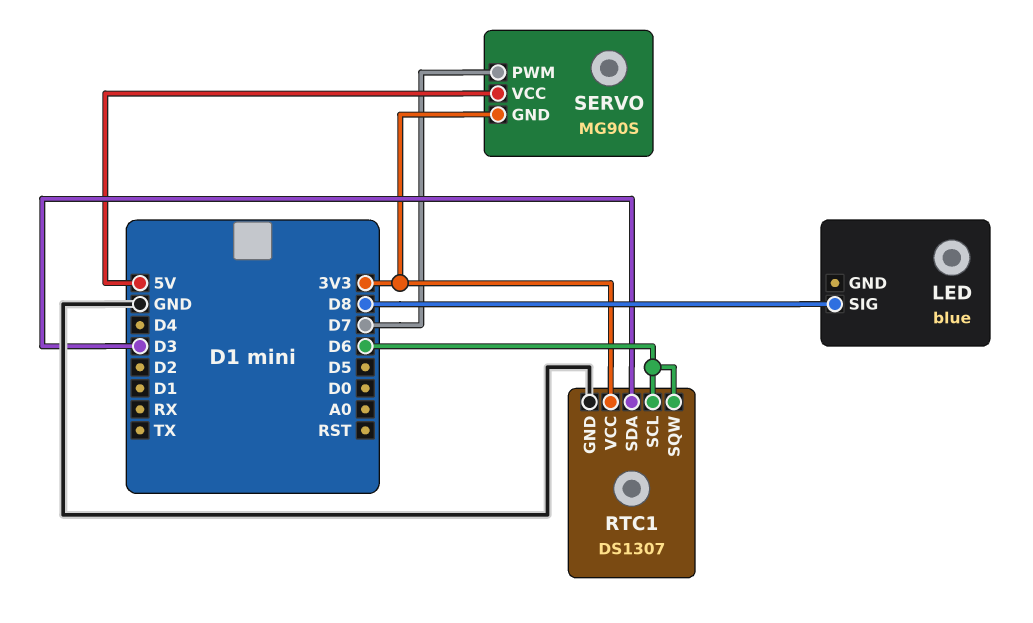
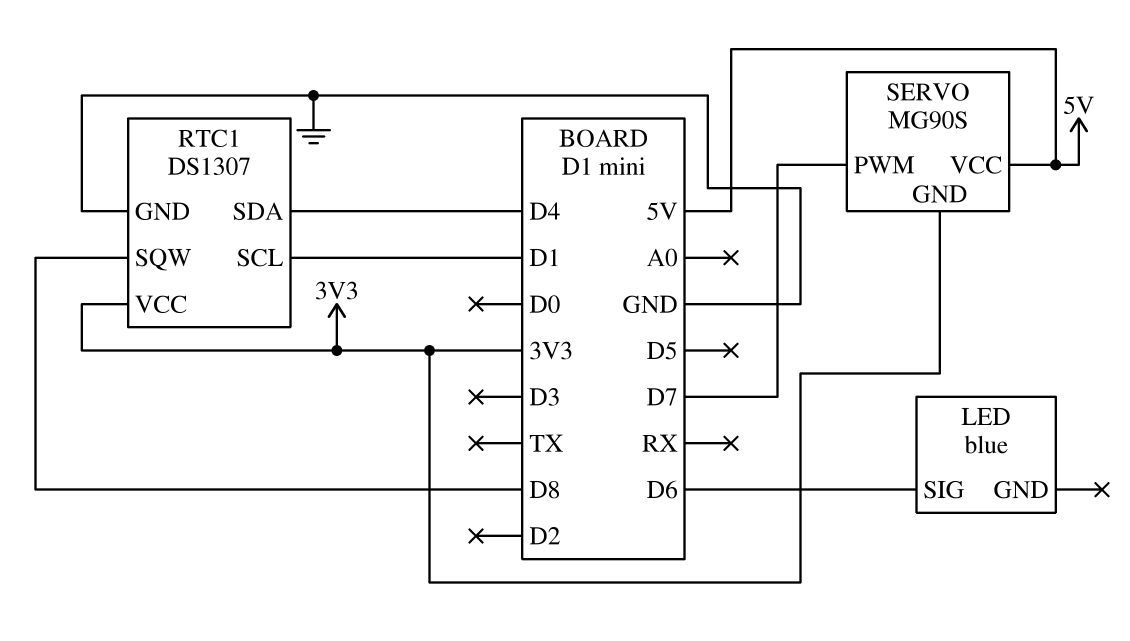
LED pin SIG: D8 -> D6
RTC1 pin SCL: D6 -> D1
RTC1 pin SDA: D3 -> D4
RTC1 pin SQW: D6 -> D8

